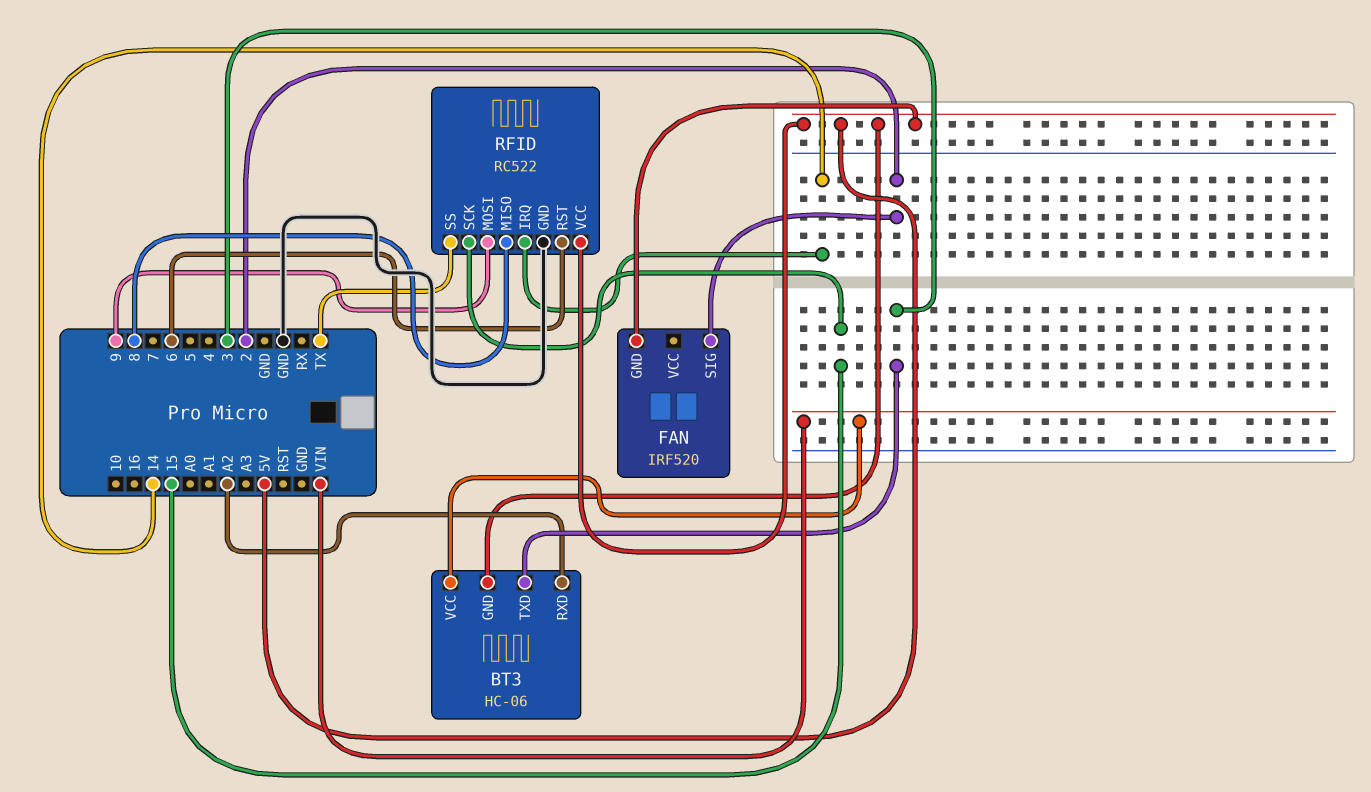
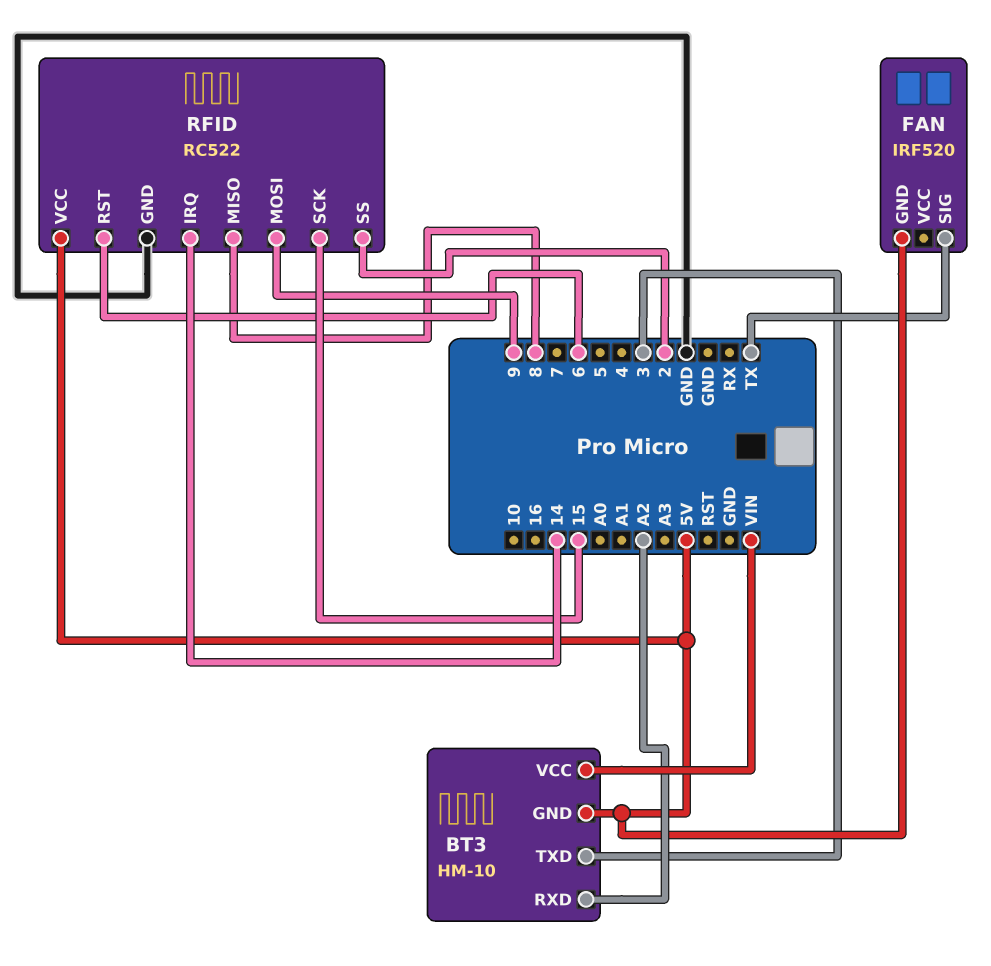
BT3: HC-06 -> HM-10
FAN pin SIG: 2 -> TX
RFID pin SS: TX -> 2

